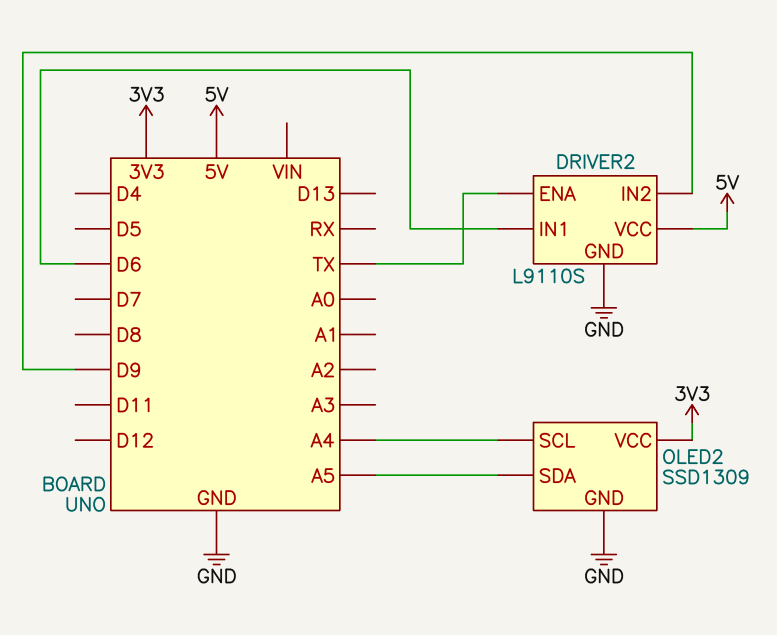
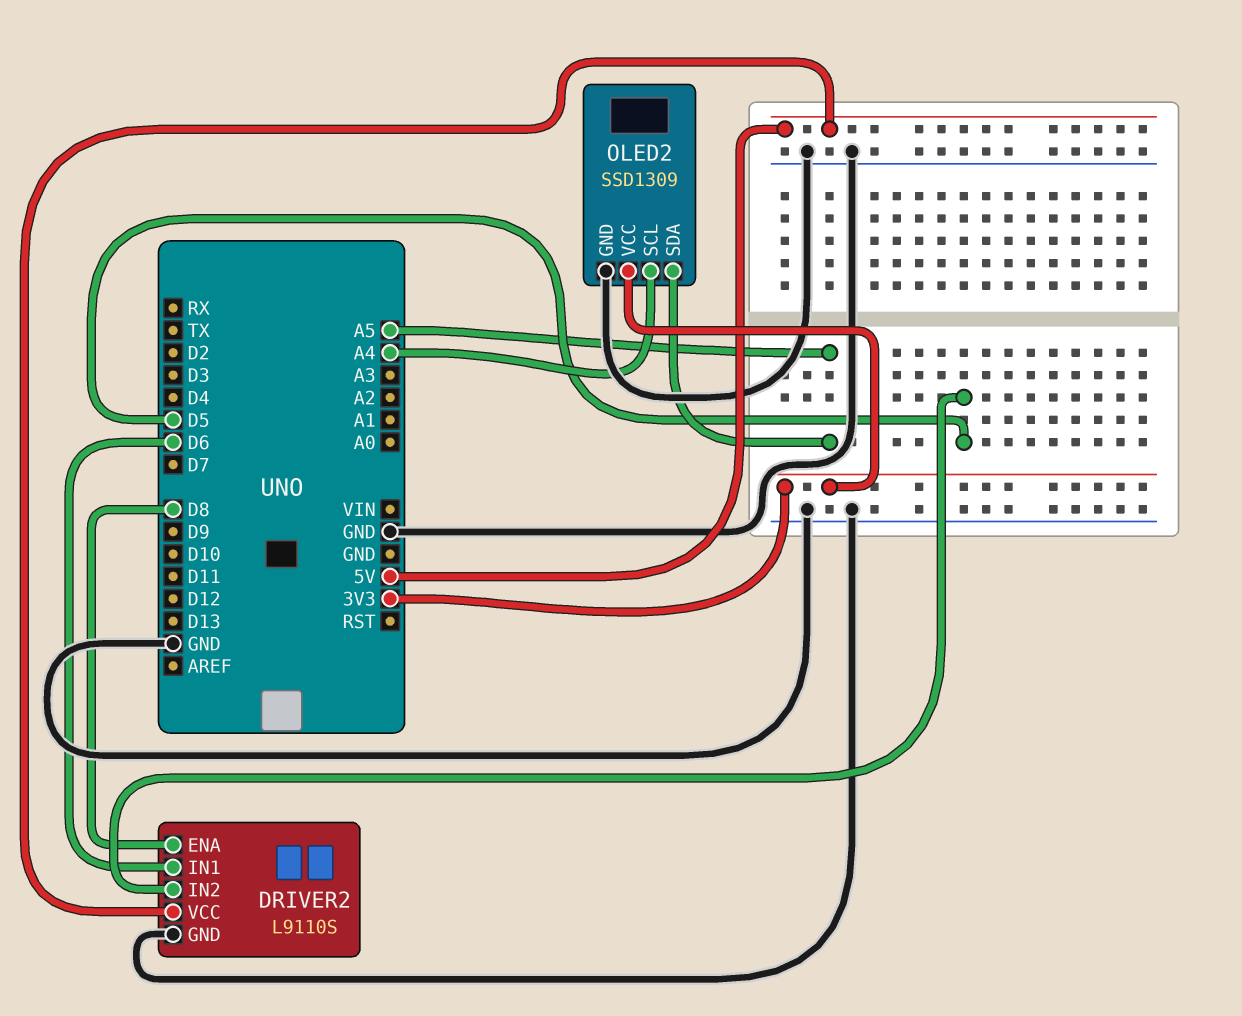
DRIVER2 pin ENA: TX -> D8
DRIVER2 pin IN2: D9 -> D5

